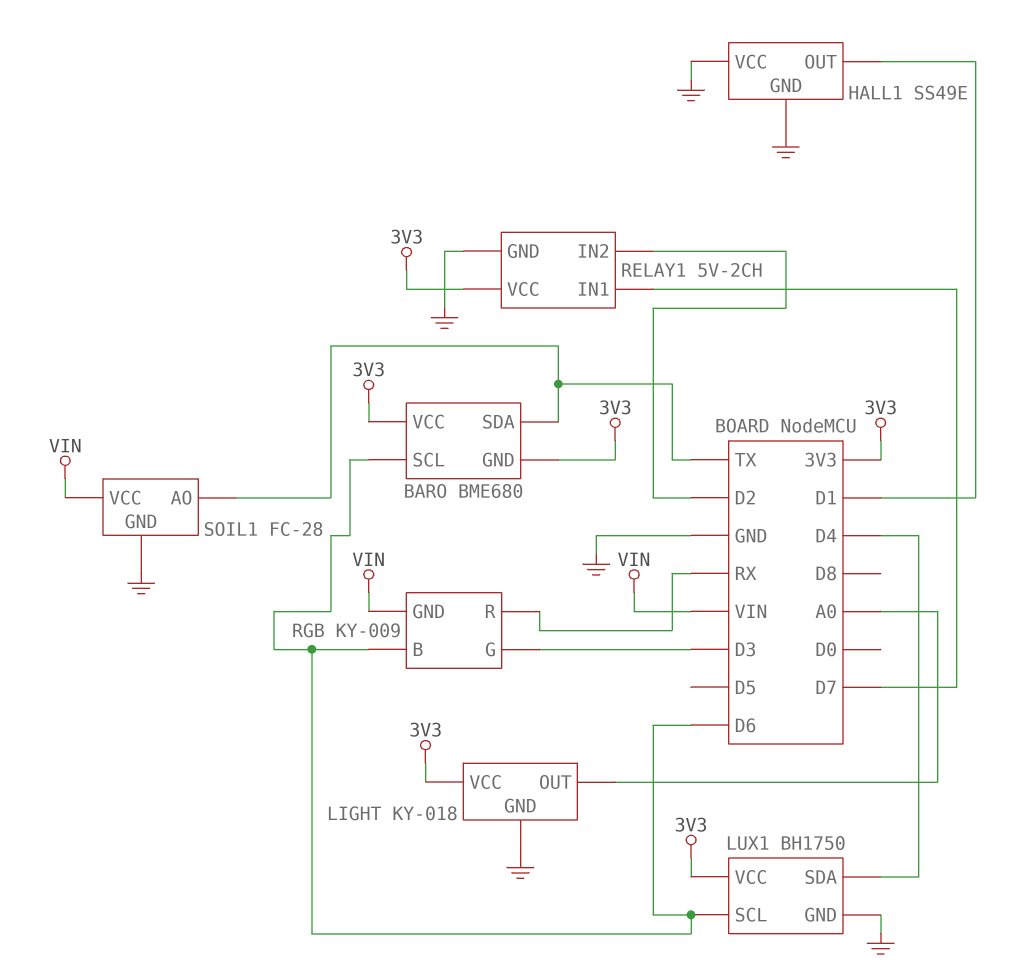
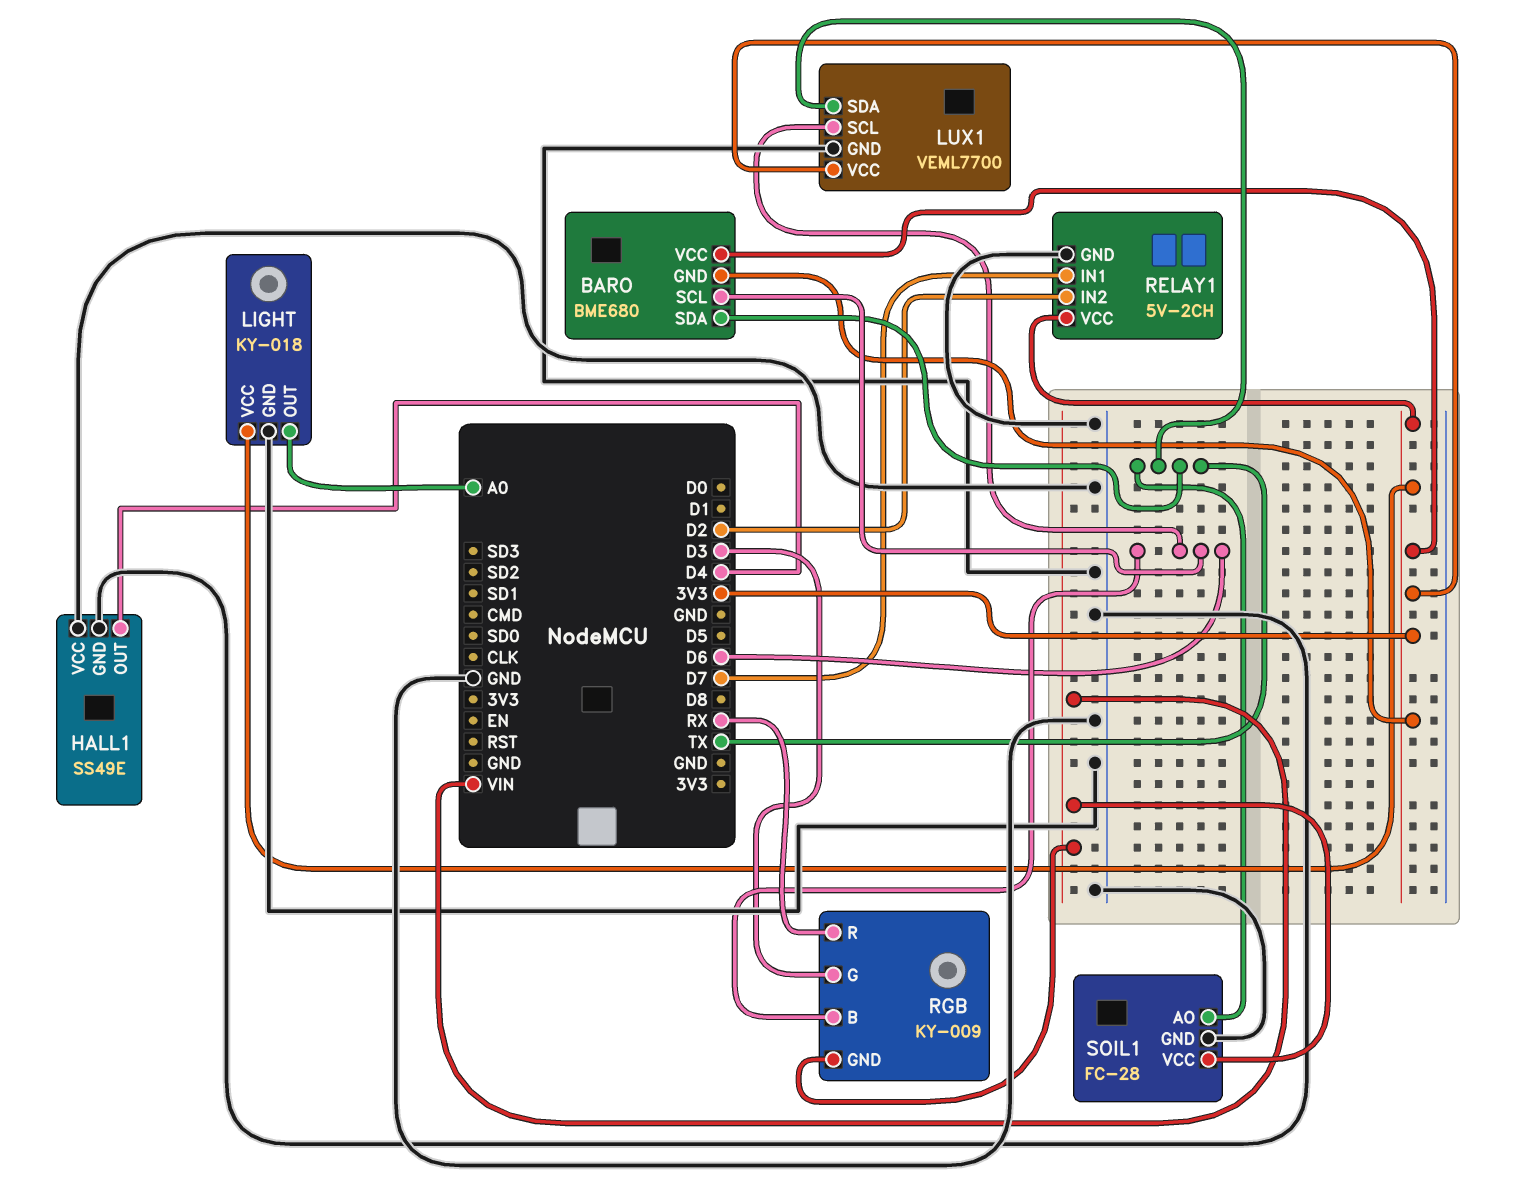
HALL1 pin OUT: D1 -> D4
LUX1: BH1750 -> VEML7700
LUX1 pin SDA: D4 -> TX

